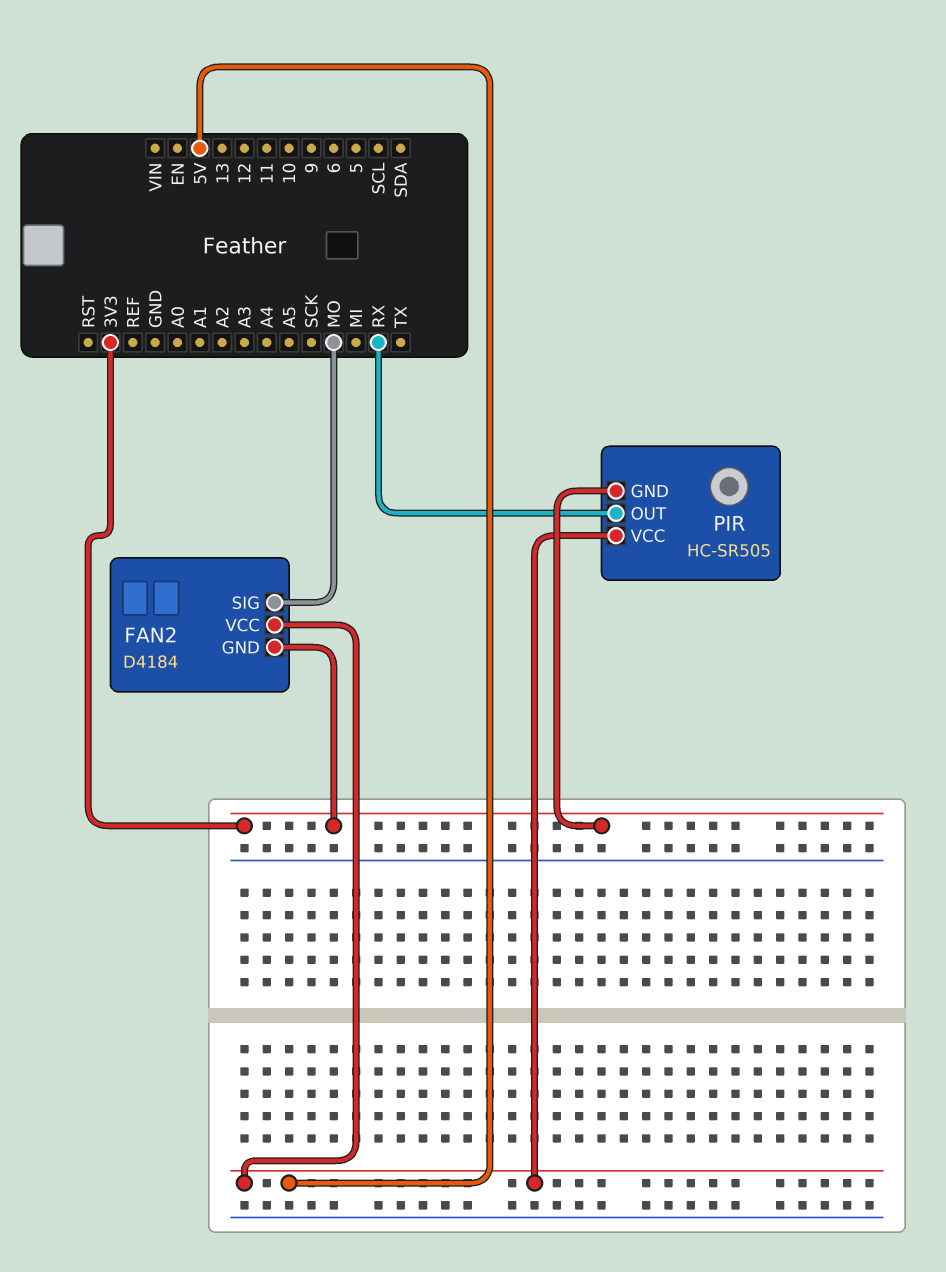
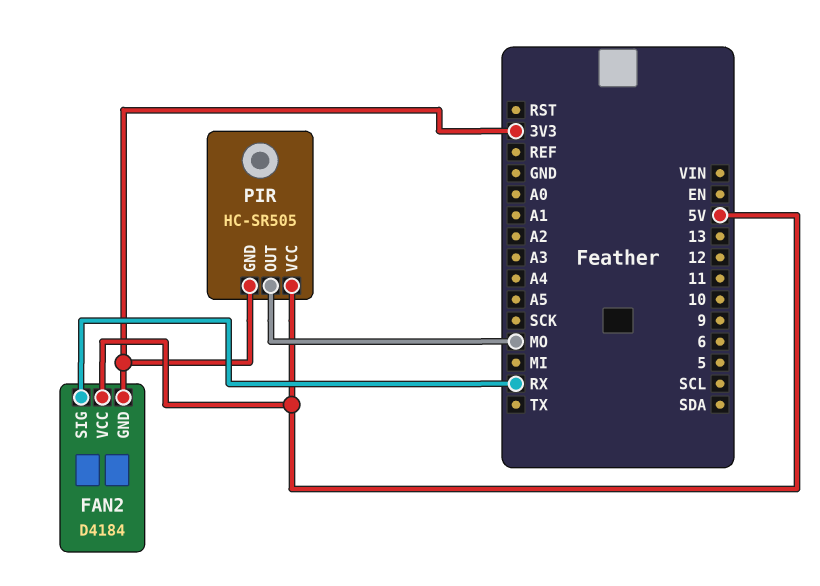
FAN2 pin SIG: MO -> RX
PIR pin OUT: RX -> MO

